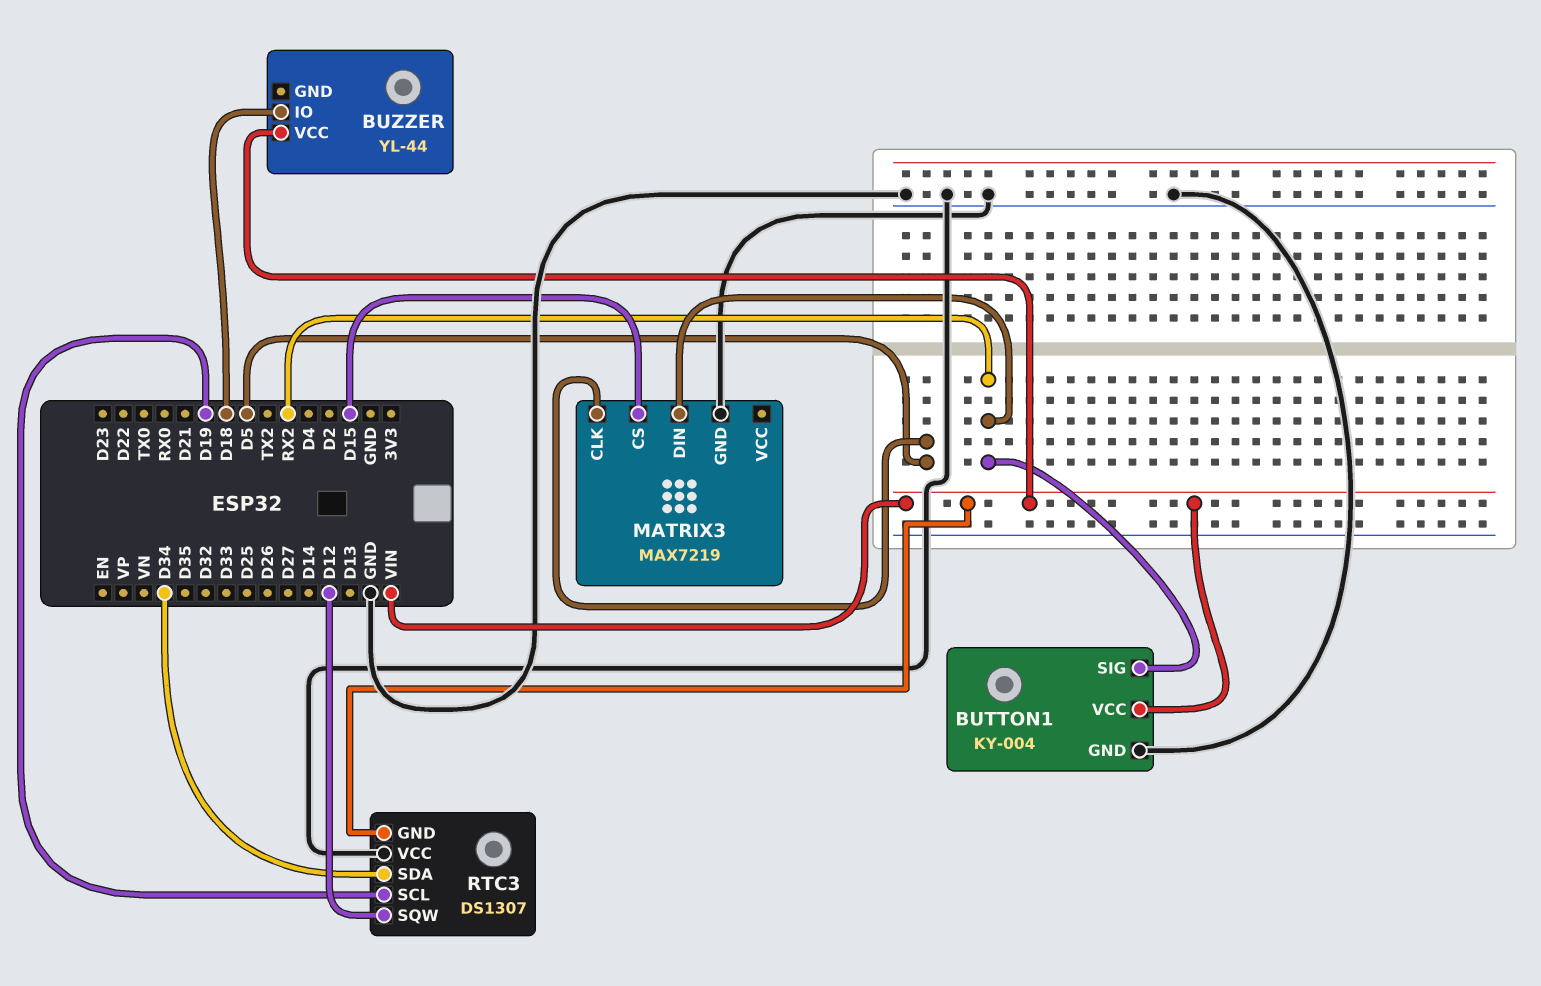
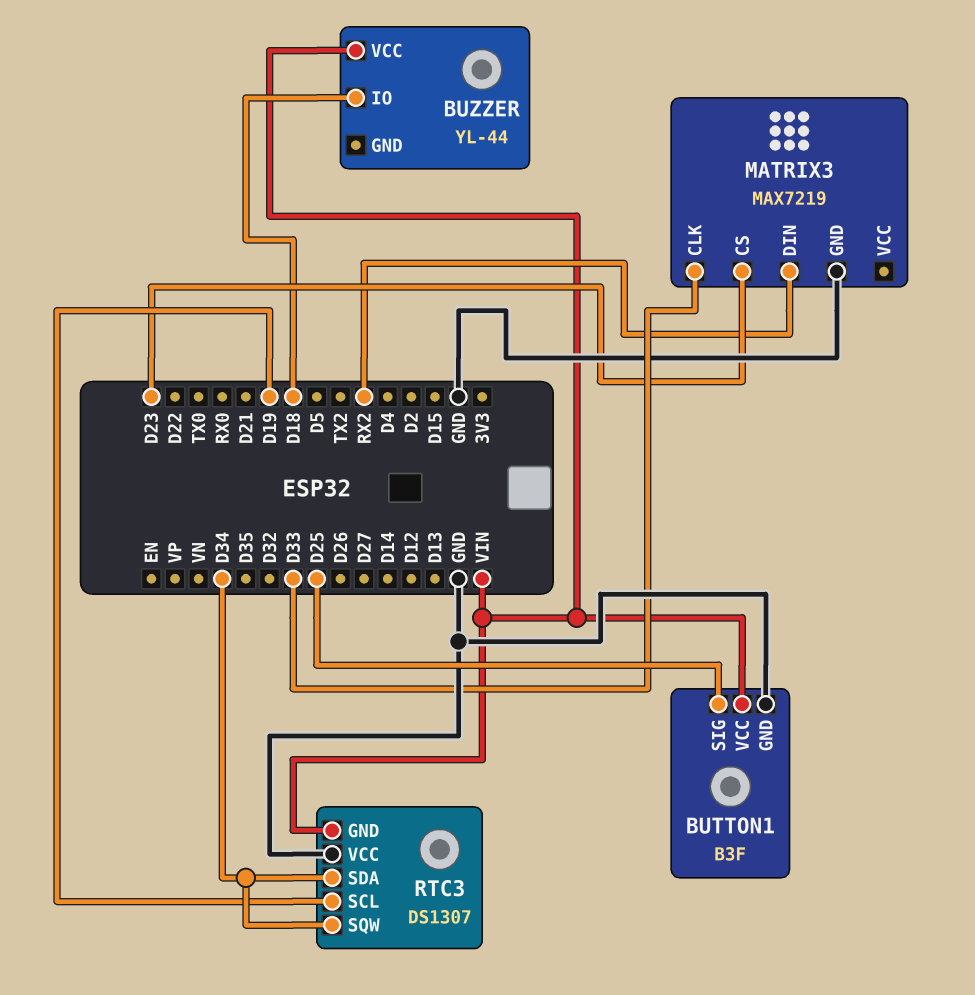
BUTTON1: KY-004 -> B3F
BUTTON1 pin SIG: RX2 -> D25
MATRIX3 pin CLK: D5 -> D33
MATRIX3 pin CS: D15 -> D23
RTC3 pin SQW: D12 -> D34

